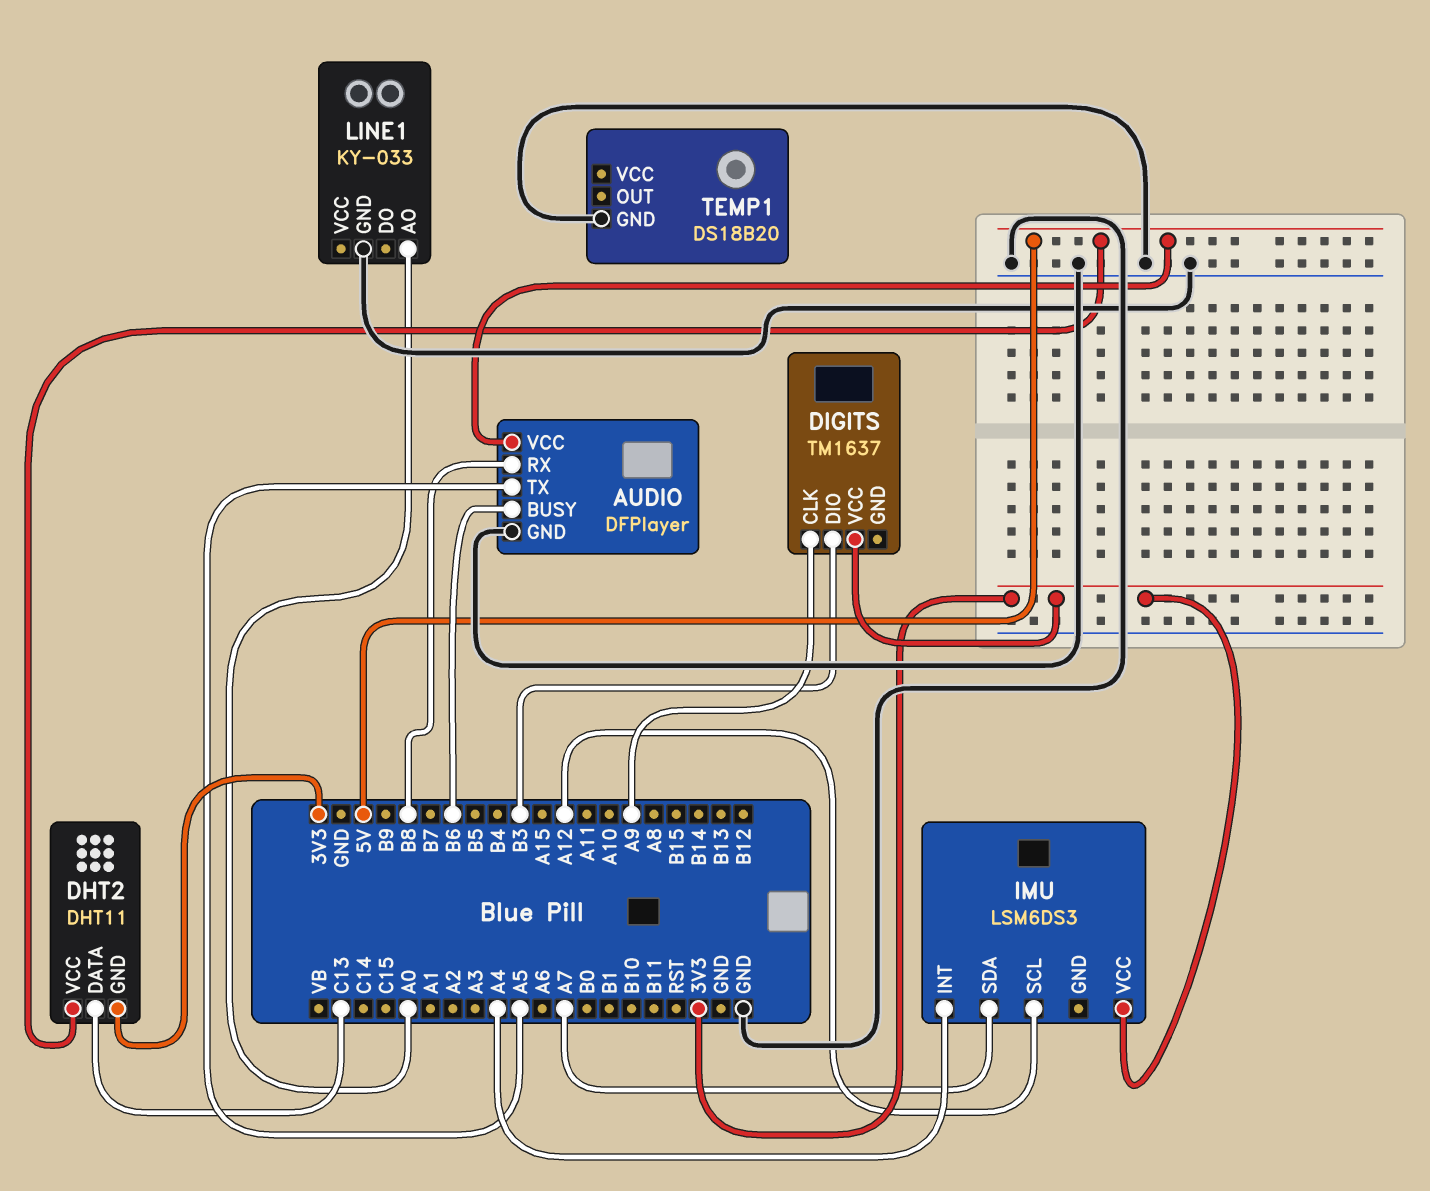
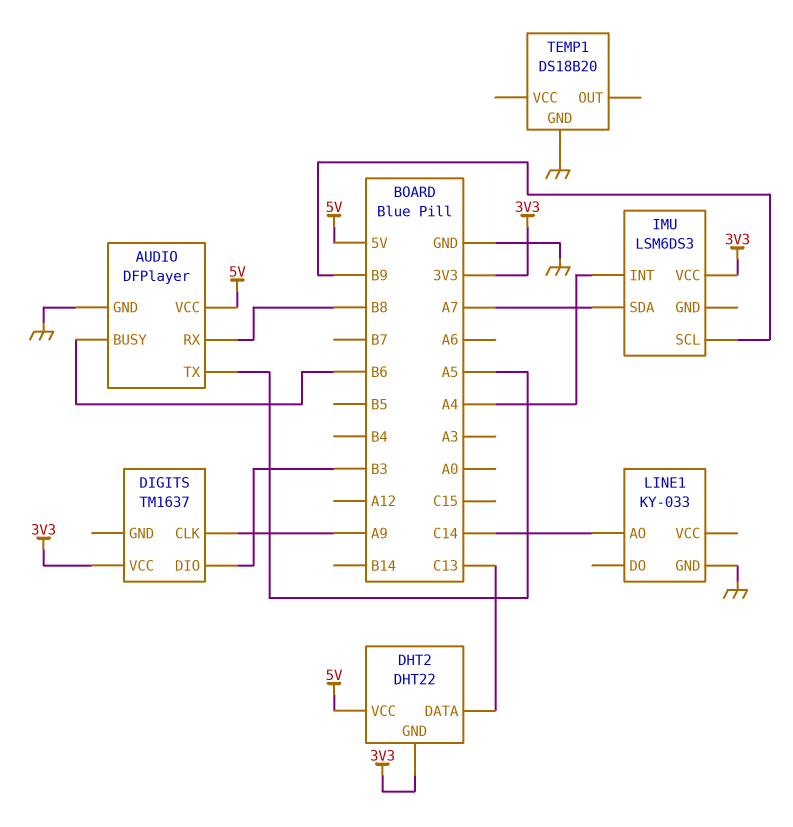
DHT2: DHT11 -> DHT22
IMU pin SCL: A12 -> B9
LINE1 pin AO: A0 -> C14

